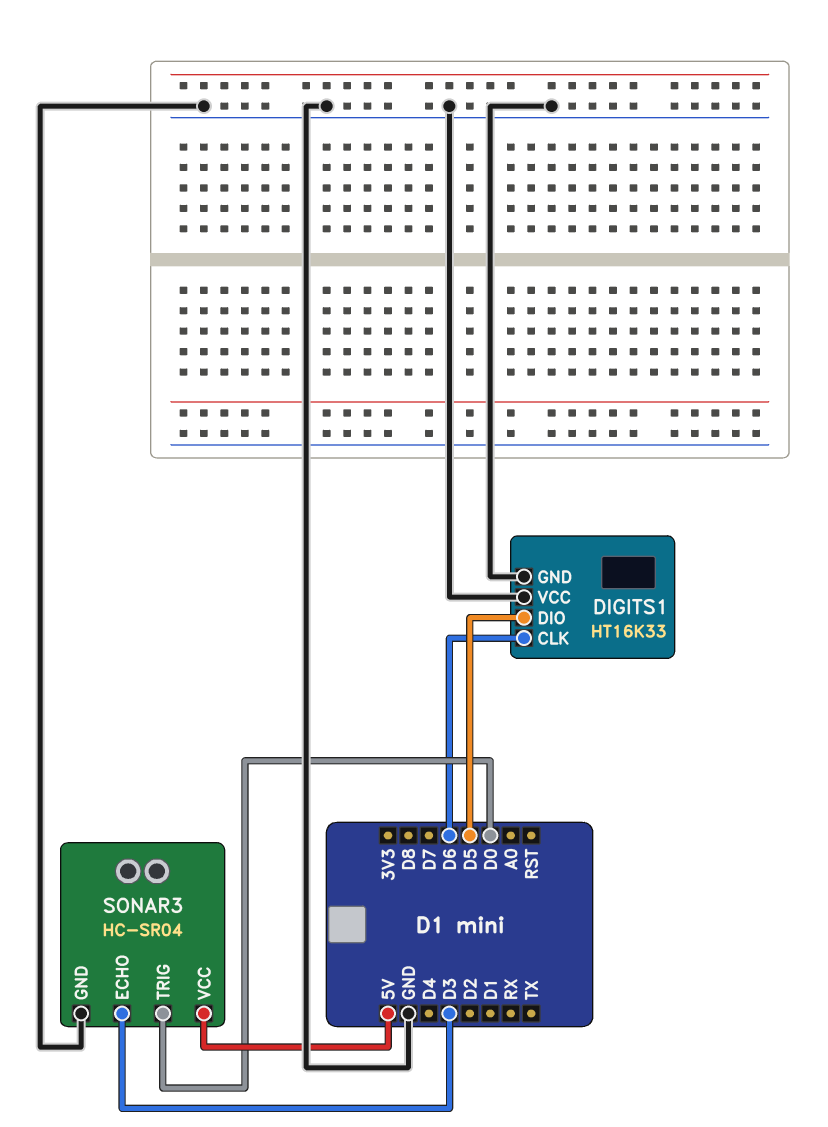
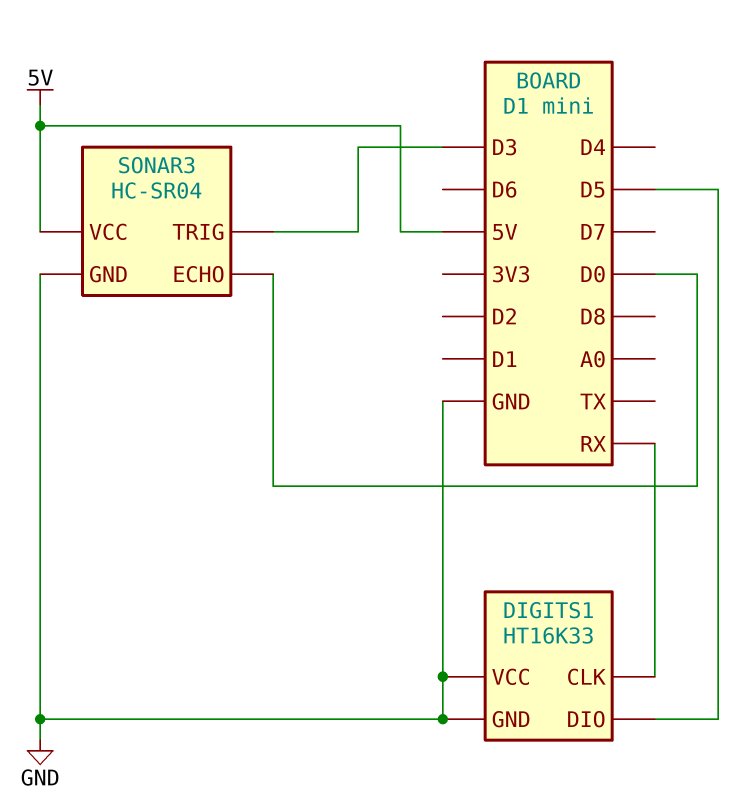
DIGITS1 pin CLK: D6 -> RX
SONAR3 pin ECHO: D3 -> D0
SONAR3 pin TRIG: D0 -> D3

